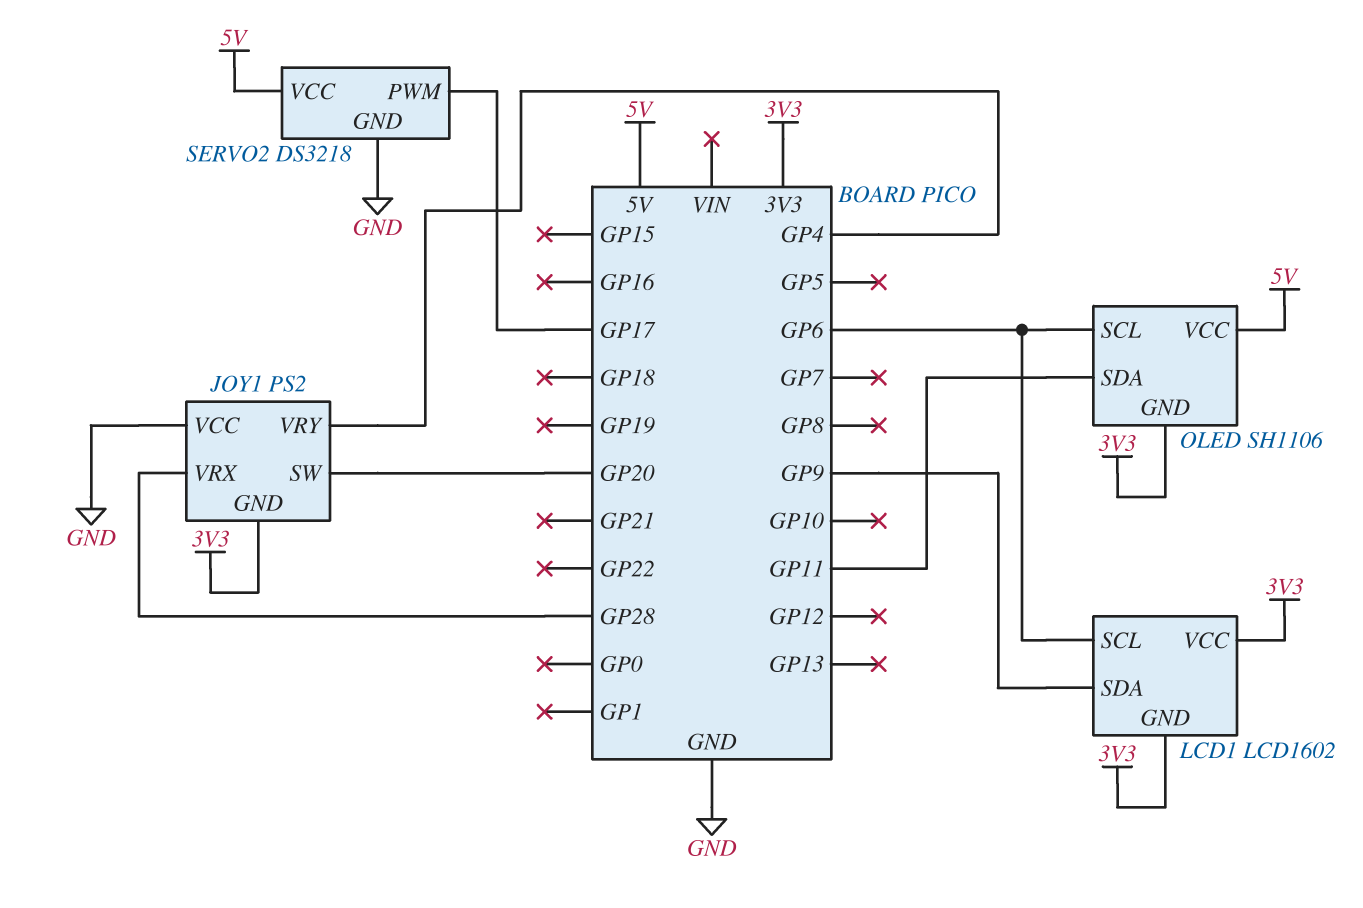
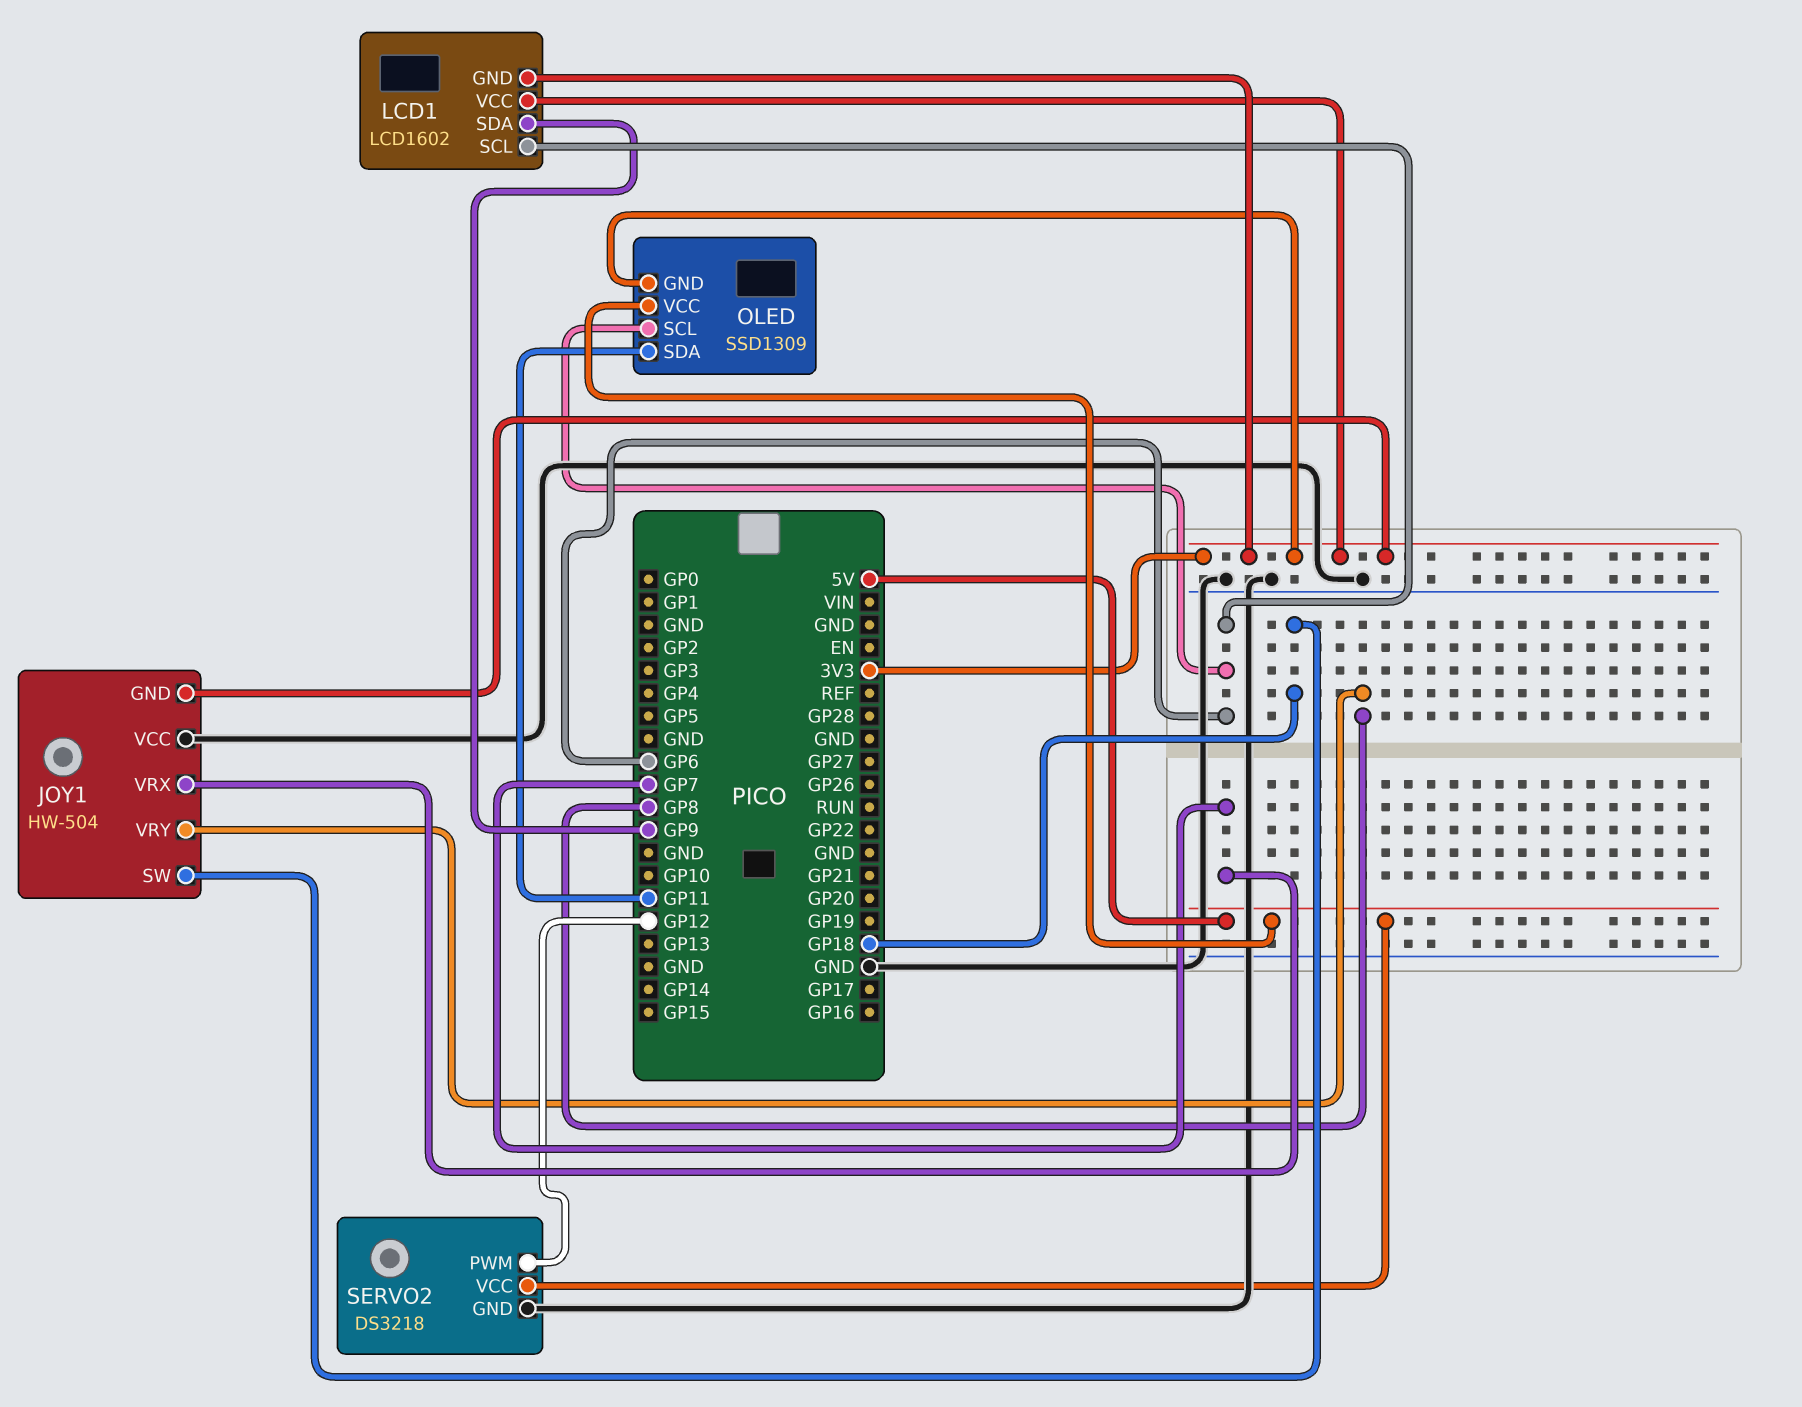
JOY1: PS2 -> HW-504
JOY1 pin SW: GP20 -> GP18
JOY1 pin VRX: GP28 -> GP7
JOY1 pin VRY: GP4 -> GP8
OLED: SH1106 -> SSD1309
SERVO2 pin PWM: GP17 -> GP12

